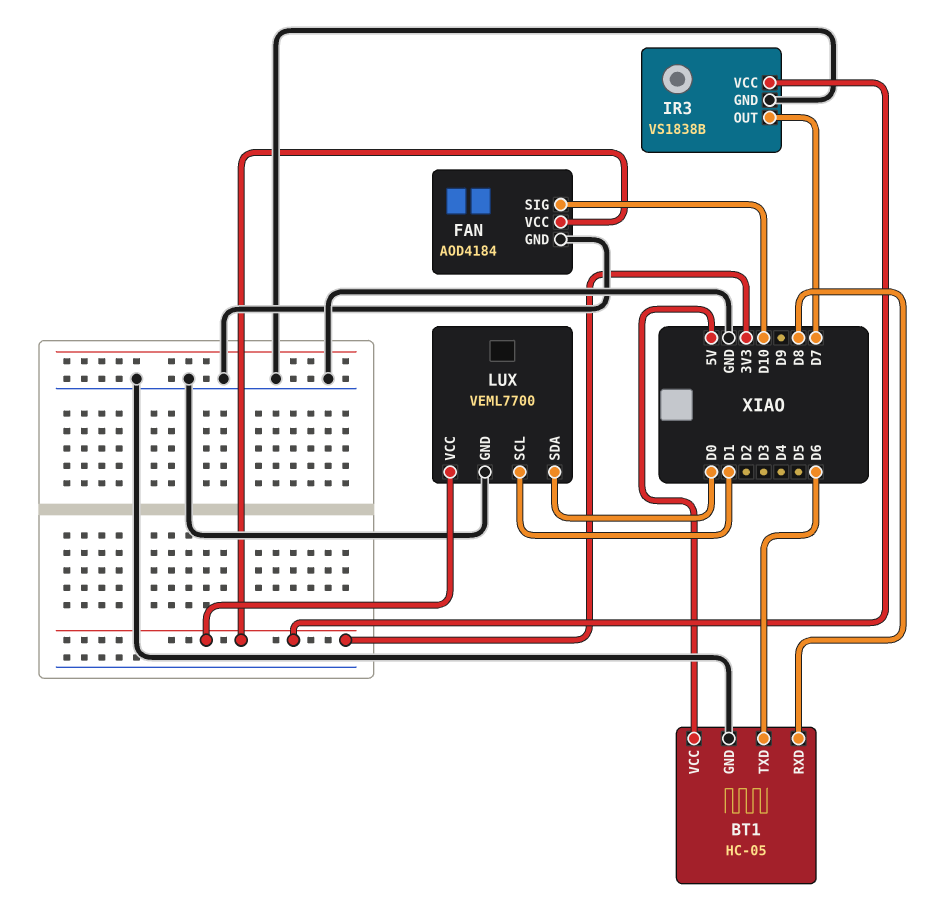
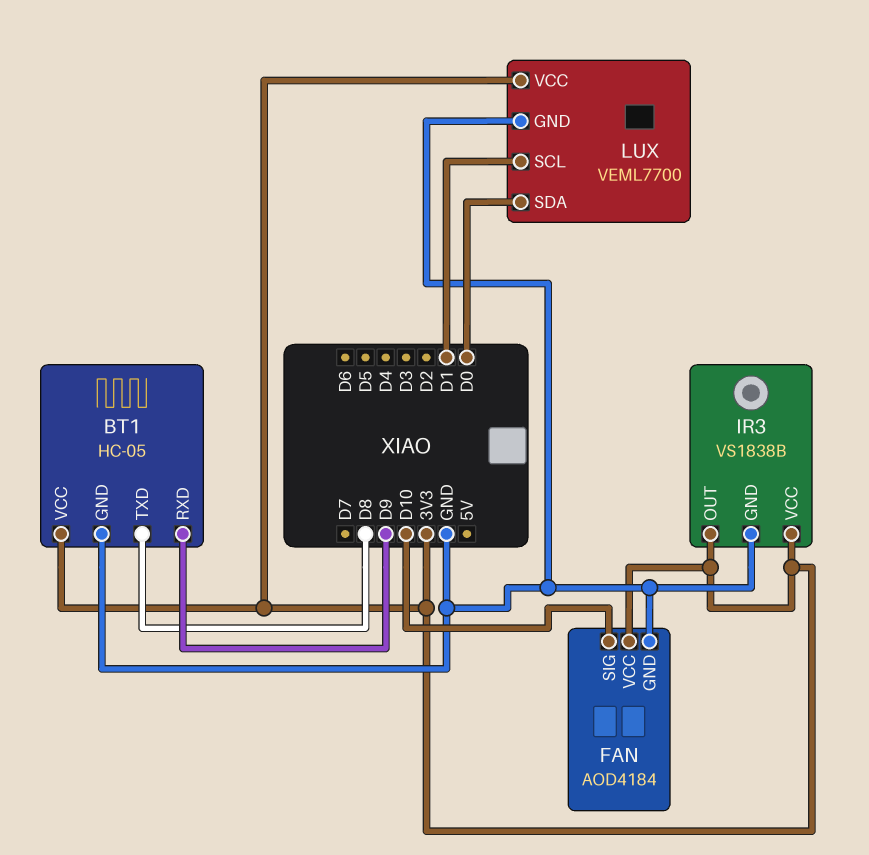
BT1 pin RXD: D8 -> D9
BT1 pin TXD: D6 -> D8
BT1 pin VCC: 5V -> 3V3
IR3 pin OUT: D7 -> 3V3

